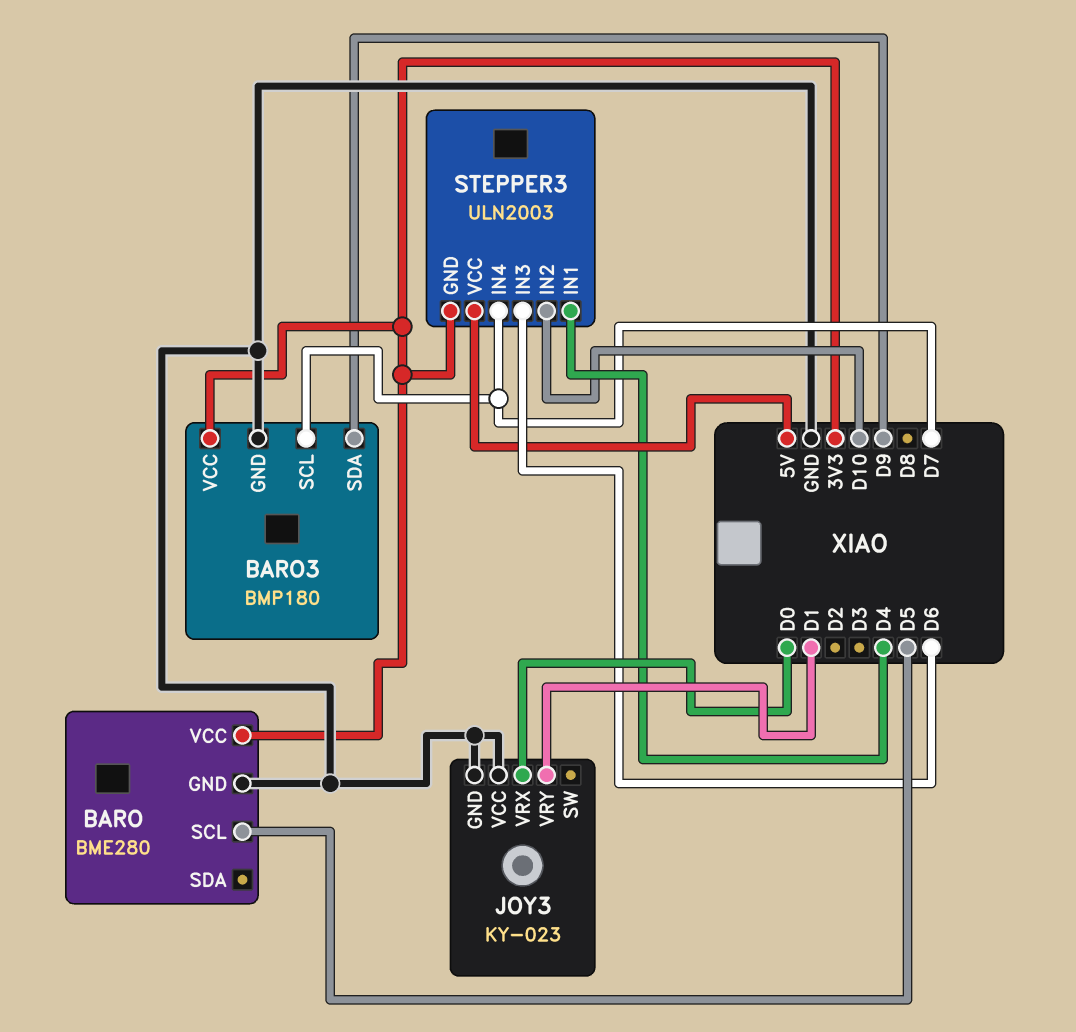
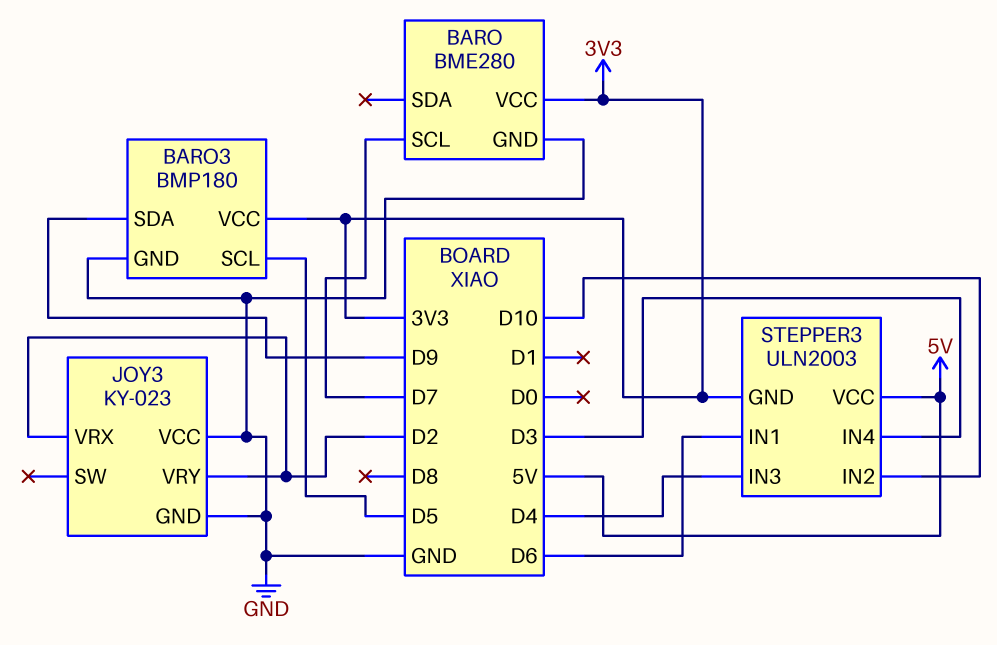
BARO pin SCL: D5 -> D7
BARO3 pin SCL: D7 -> D5
JOY3 pin VRX: D0 -> D2
JOY3 pin VRY: D1 -> D2
STEPPER3 pin IN1: D4 -> D6
STEPPER3 pin IN3: D6 -> D4
STEPPER3 pin IN4: D7 -> D3

